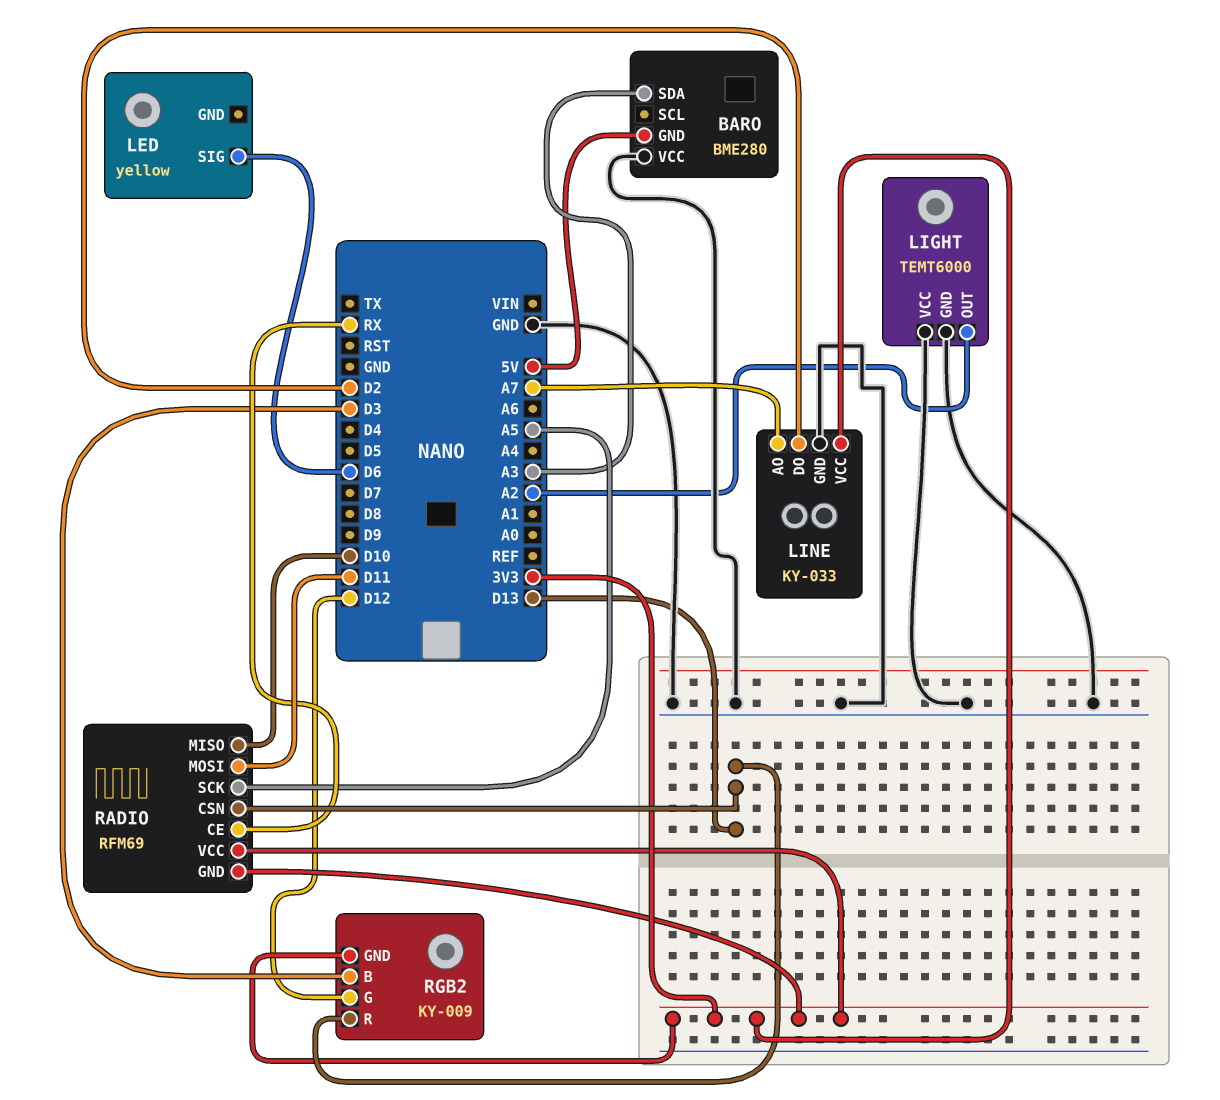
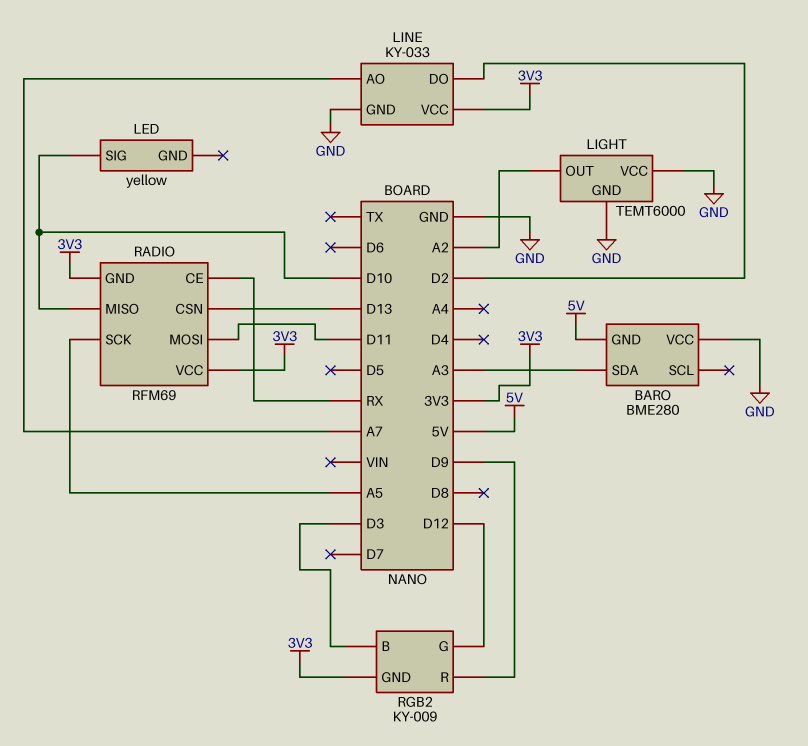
LED pin SIG: D6 -> D10
RGB2 pin R: D13 -> D9

